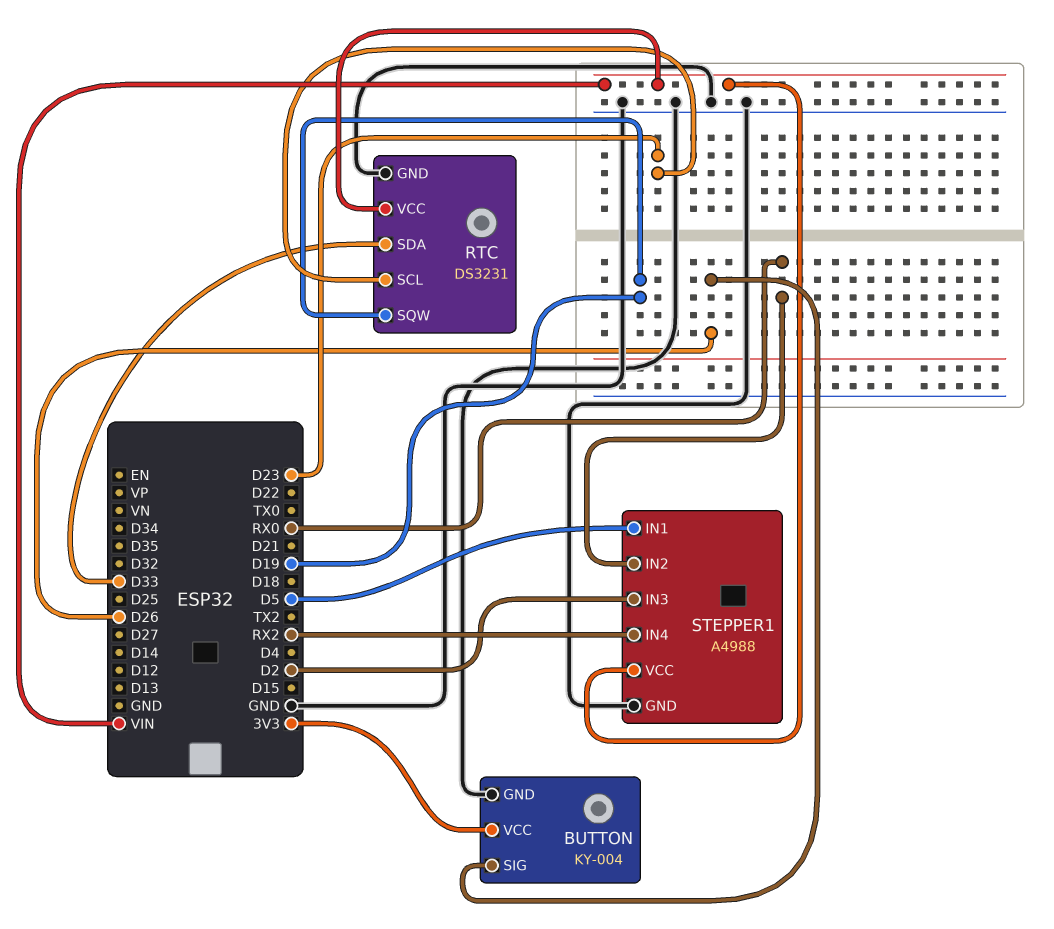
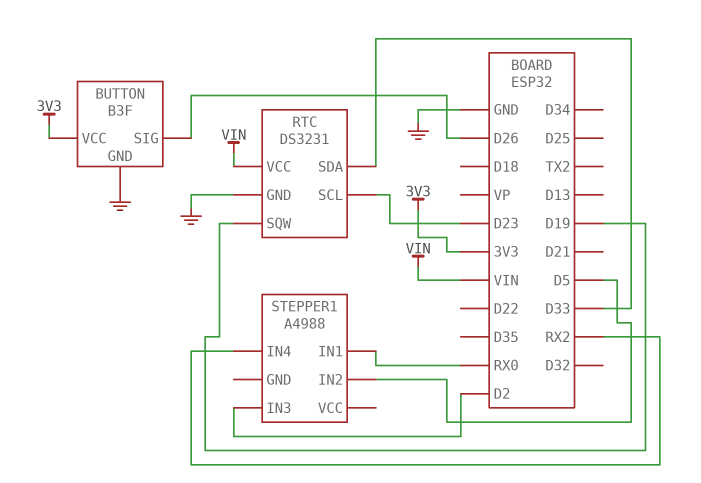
BUTTON: KY-004 -> B3F
STEPPER1 pin GND: GND -> none
STEPPER1 pin IN1: D5 -> RX0
STEPPER1 pin IN2: RX0 -> D5
STEPPER1 pin VCC: VIN -> none

